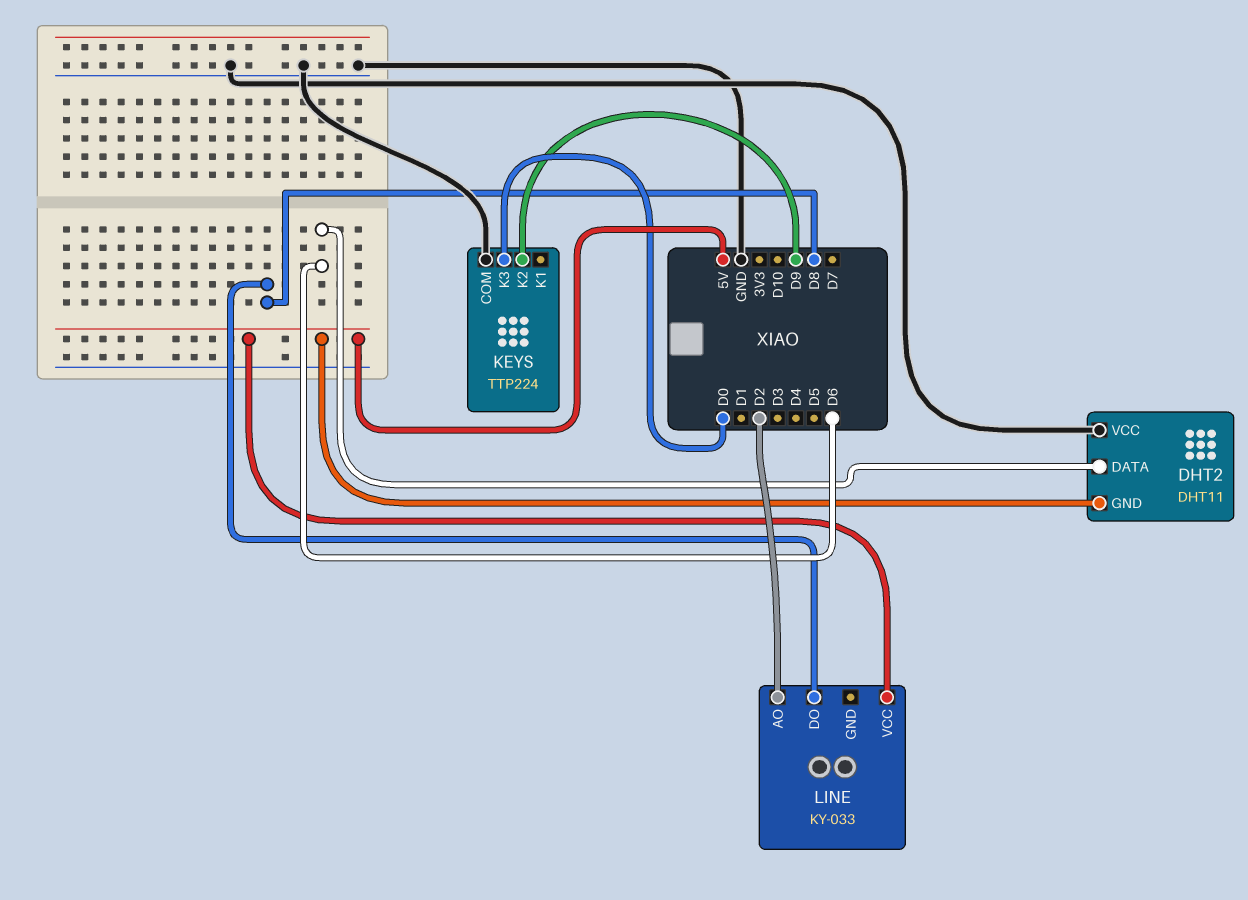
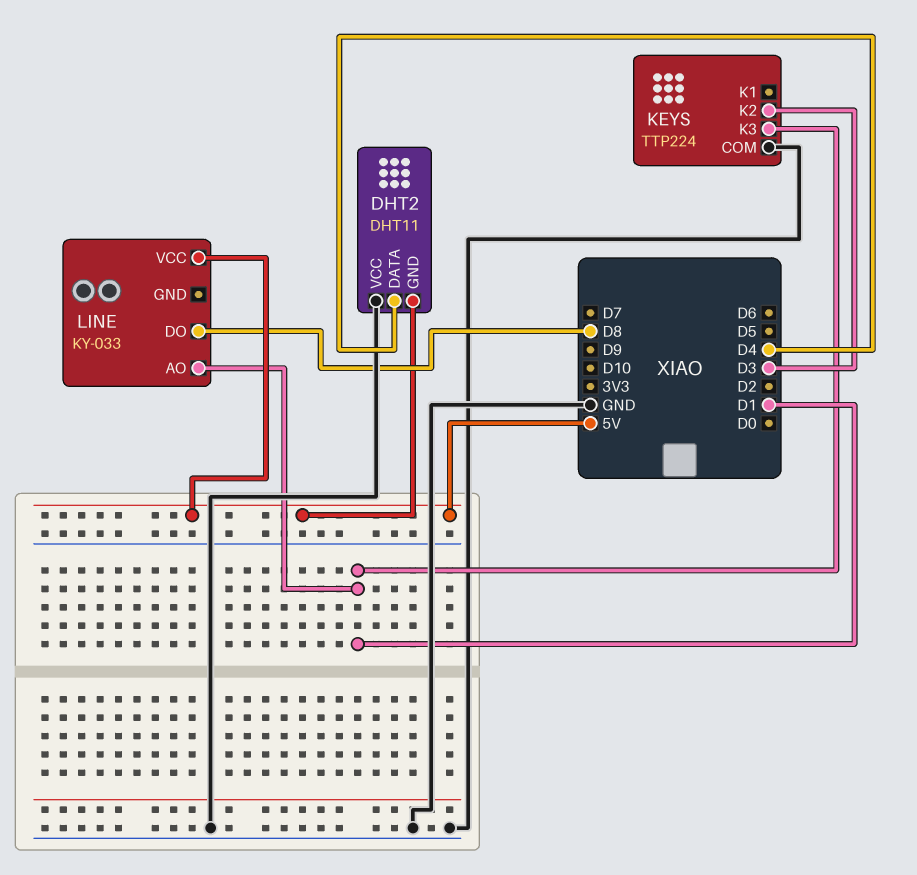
DHT2 pin DATA: D6 -> D4
KEYS pin K2: D9 -> D3
KEYS pin K3: D0 -> D1
LINE pin AO: D2 -> D1

